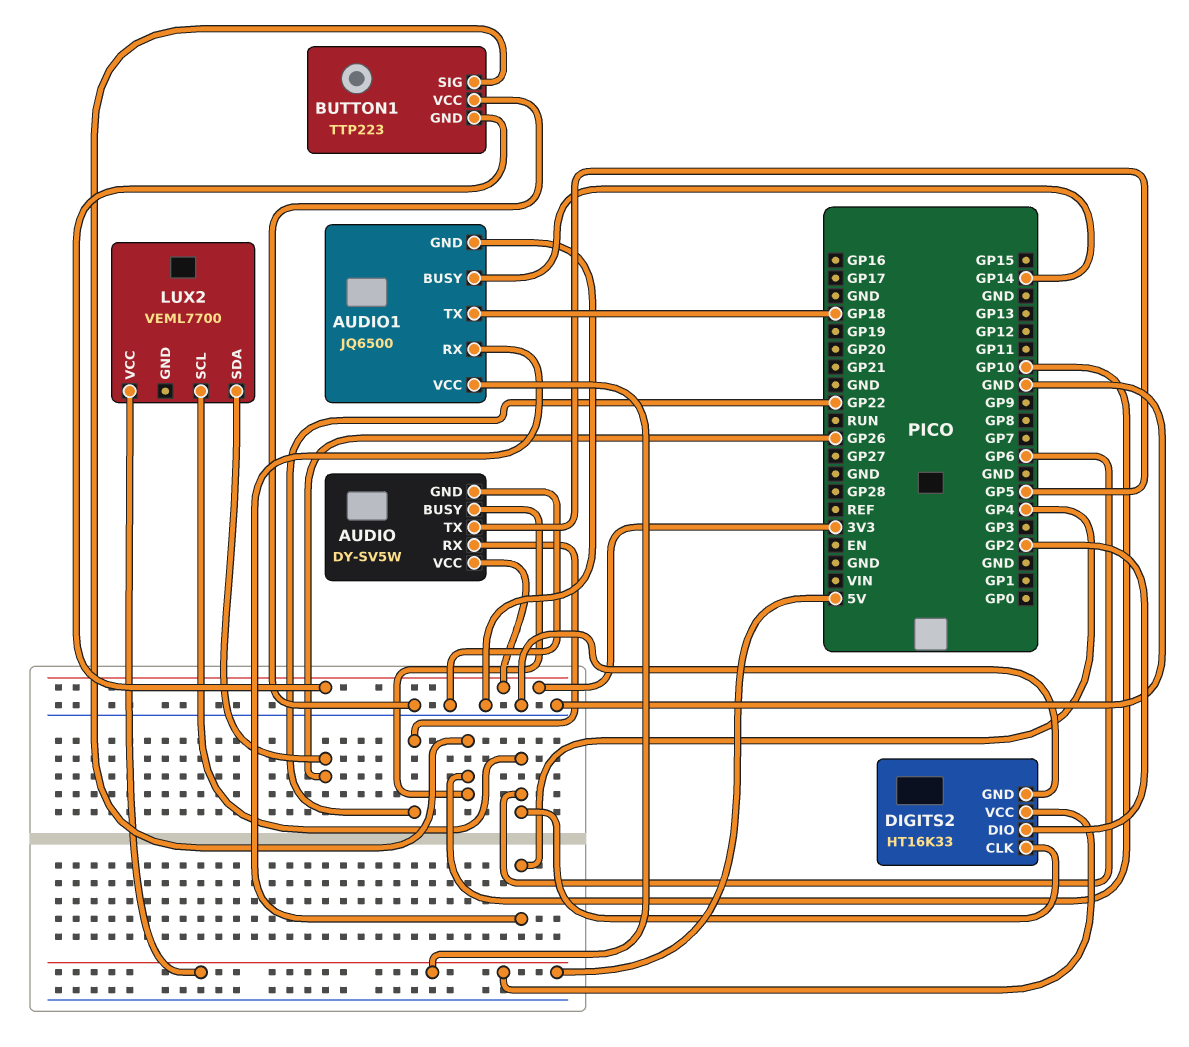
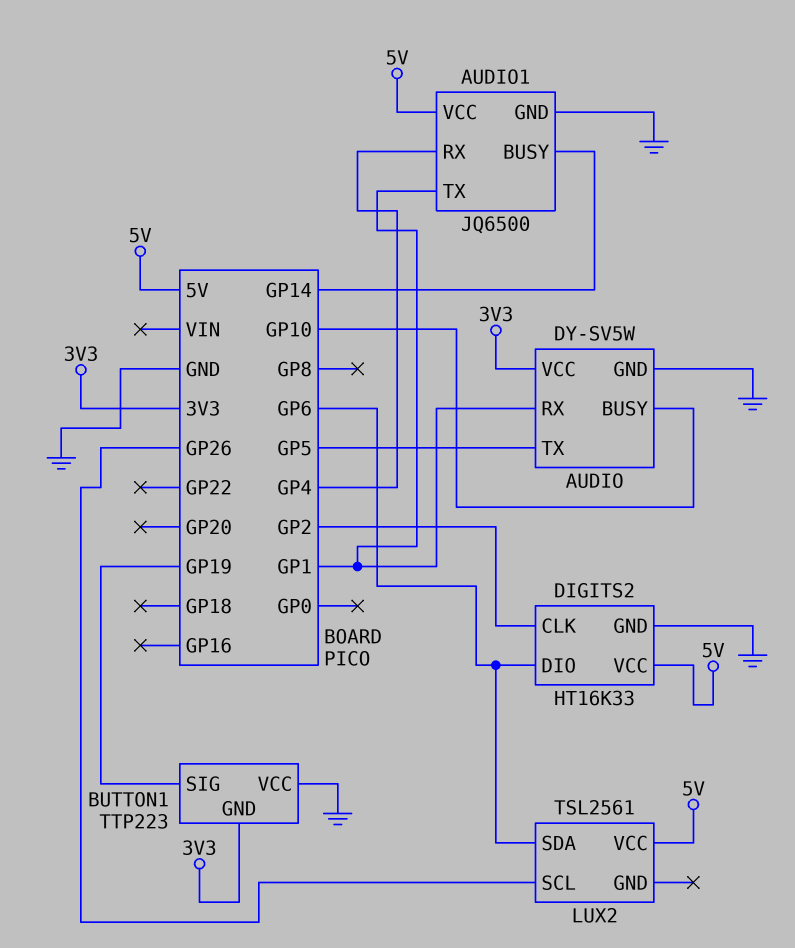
AUDIO pin RX: GP22 -> GP1
AUDIO1 pin TX: GP18 -> GP1
BUTTON1 pin SIG: GP10 -> GP19
DIGITS2 pin CLK: GP6 -> GP2
DIGITS2 pin DIO: GP2 -> GP6
LUX2: VEML7700 -> TSL2561
LUX2 pin SCL: GP6 -> GP26
LUX2 pin SDA: GP26 -> GP6

